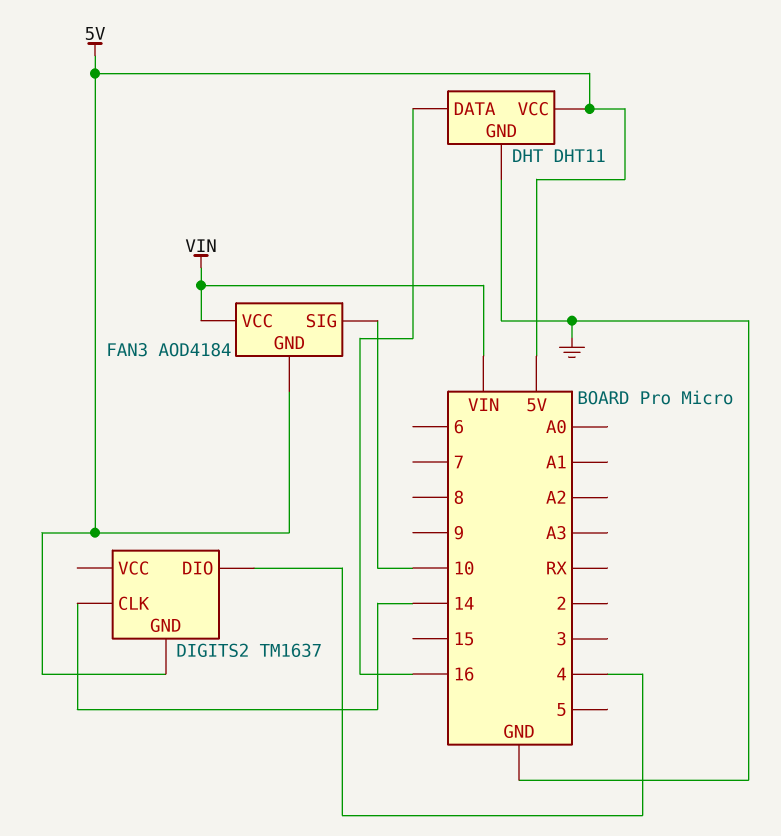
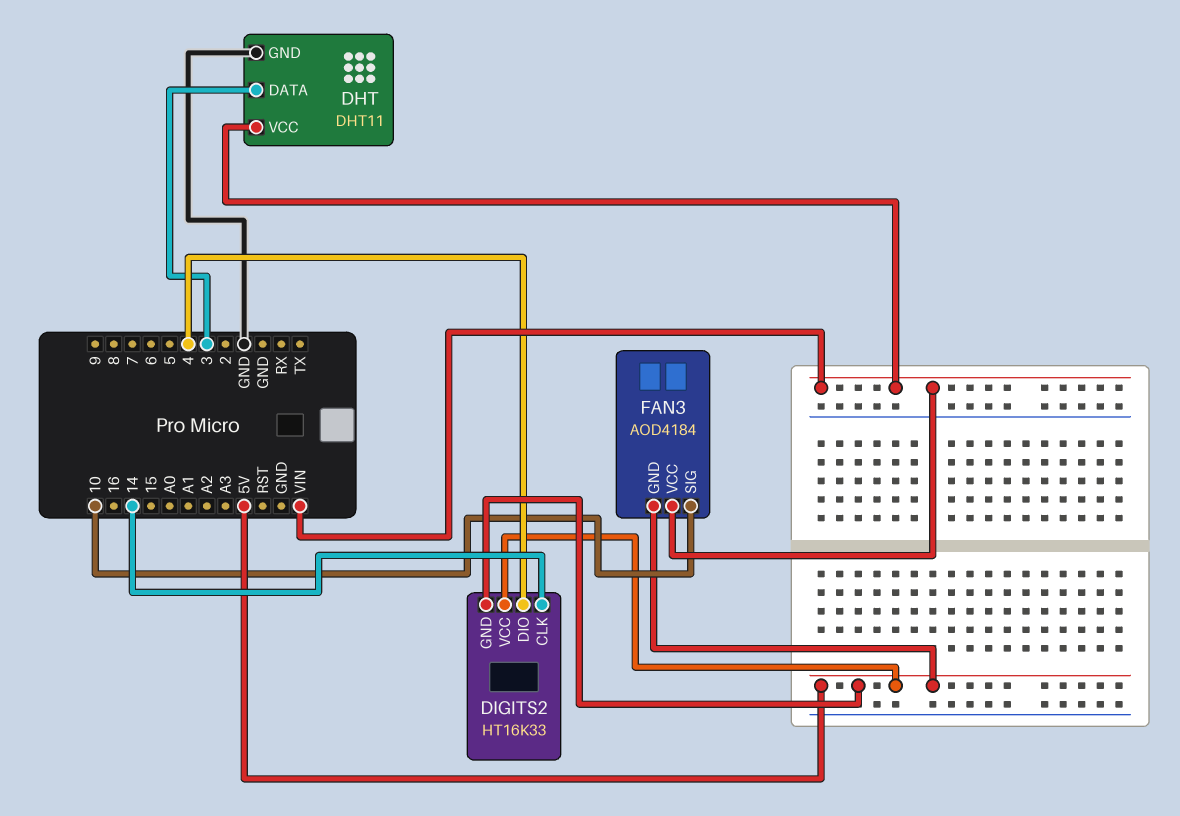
DHT pin DATA: 16 -> 3
DHT pin VCC: 5V -> VIN
DIGITS2: TM1637 -> HT16K33
DIGITS2 pin VCC: none -> 5V

